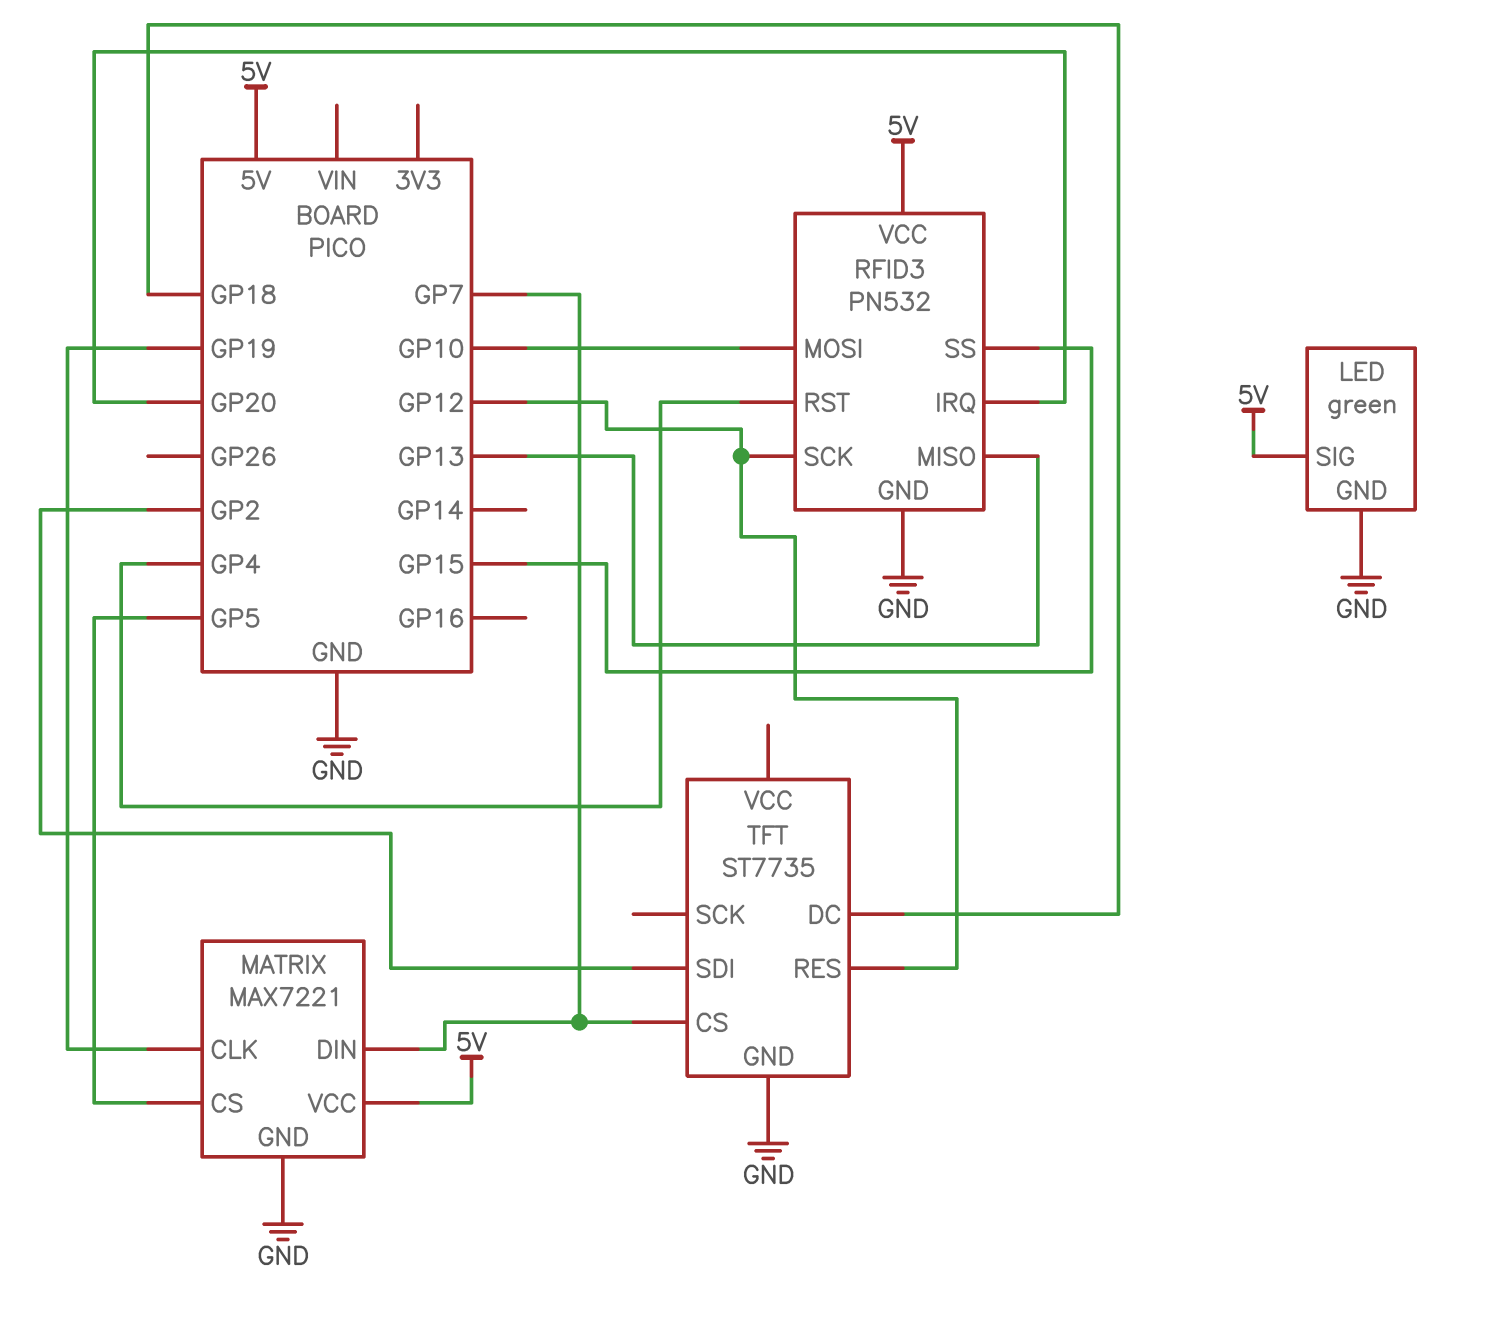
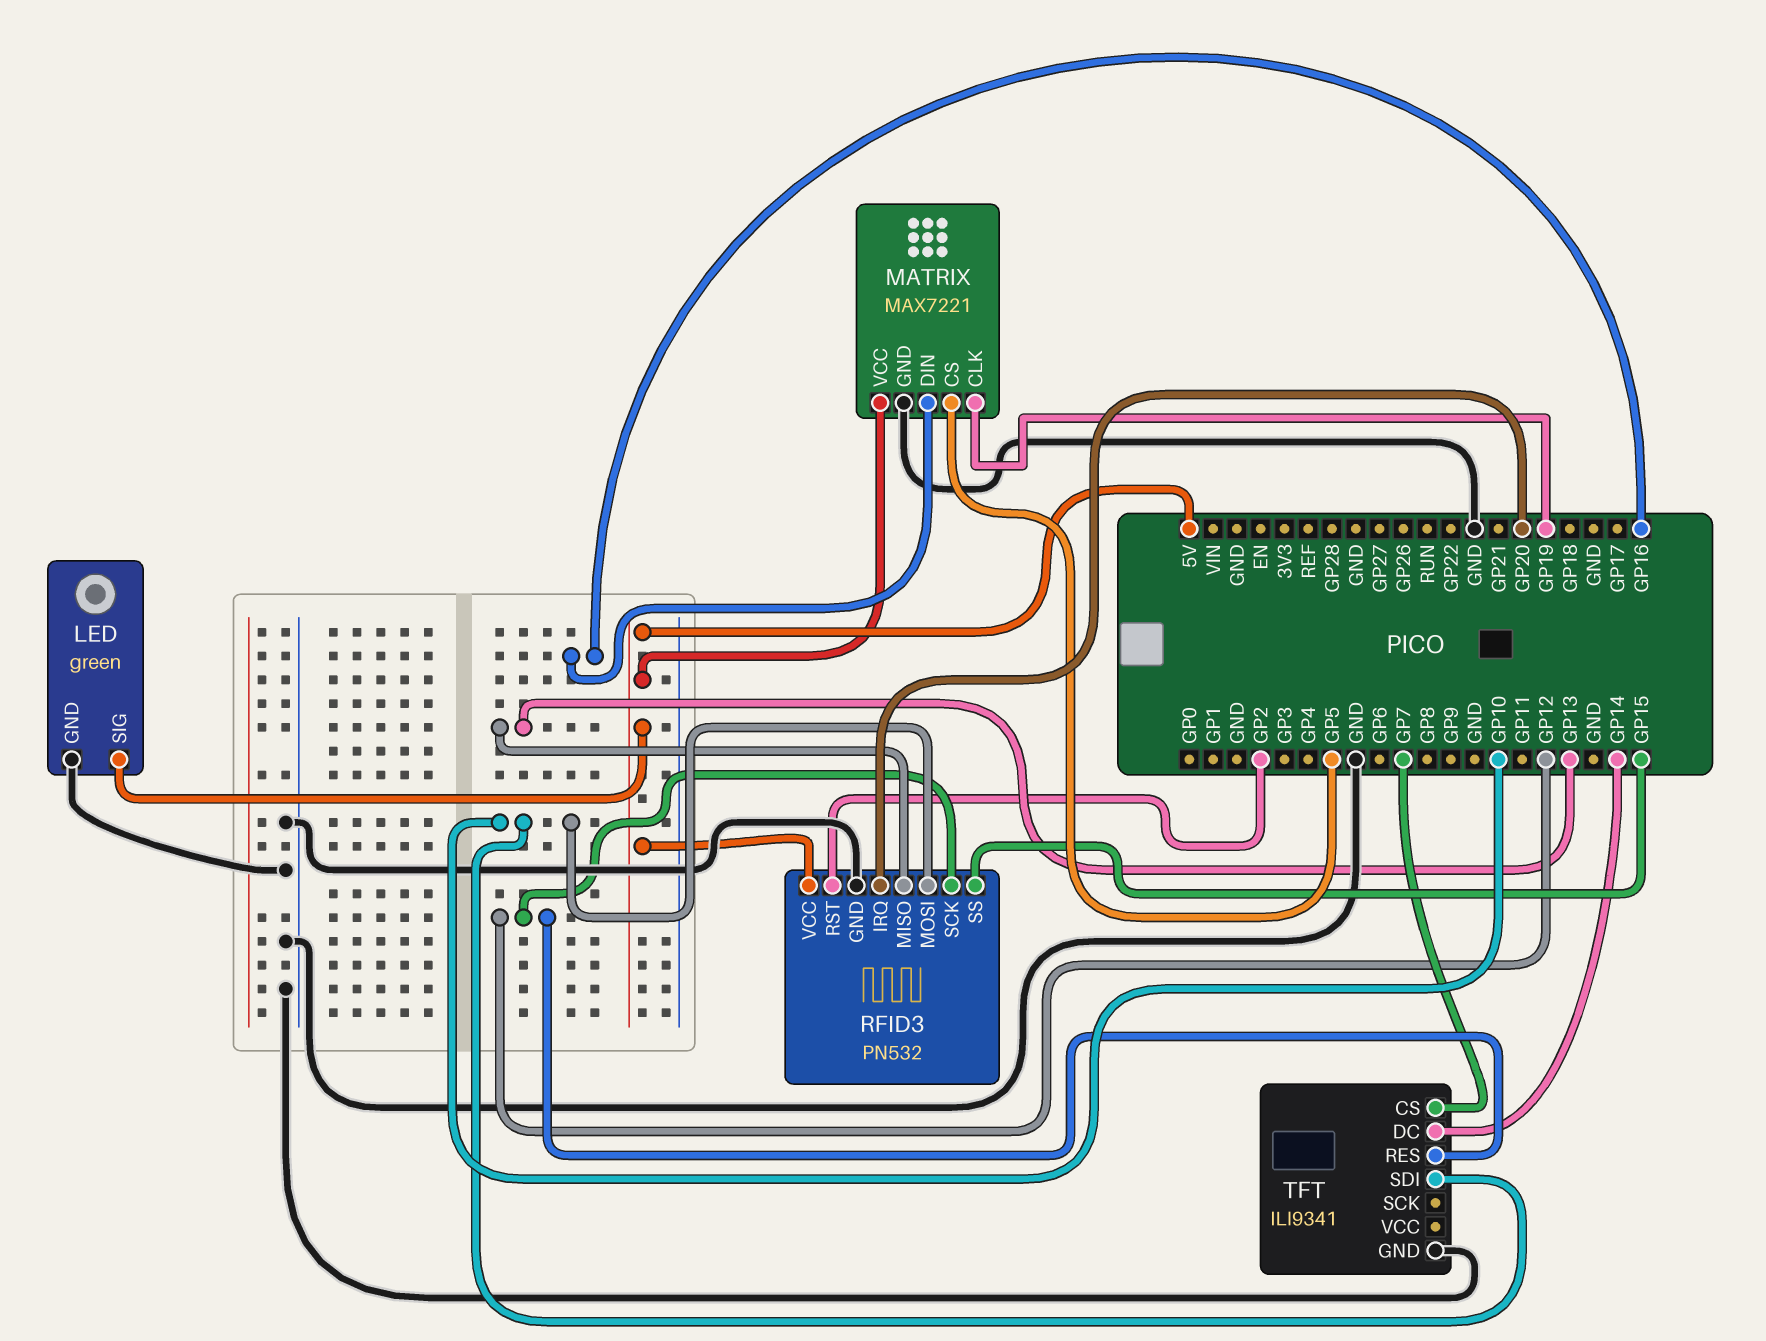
MATRIX pin DIN: GP7 -> GP16
RFID3 pin RST: GP4 -> GP2
TFT: ST7735 -> ILI9341
TFT pin DC: GP18 -> GP14
TFT pin SDI: GP2 -> GP10

